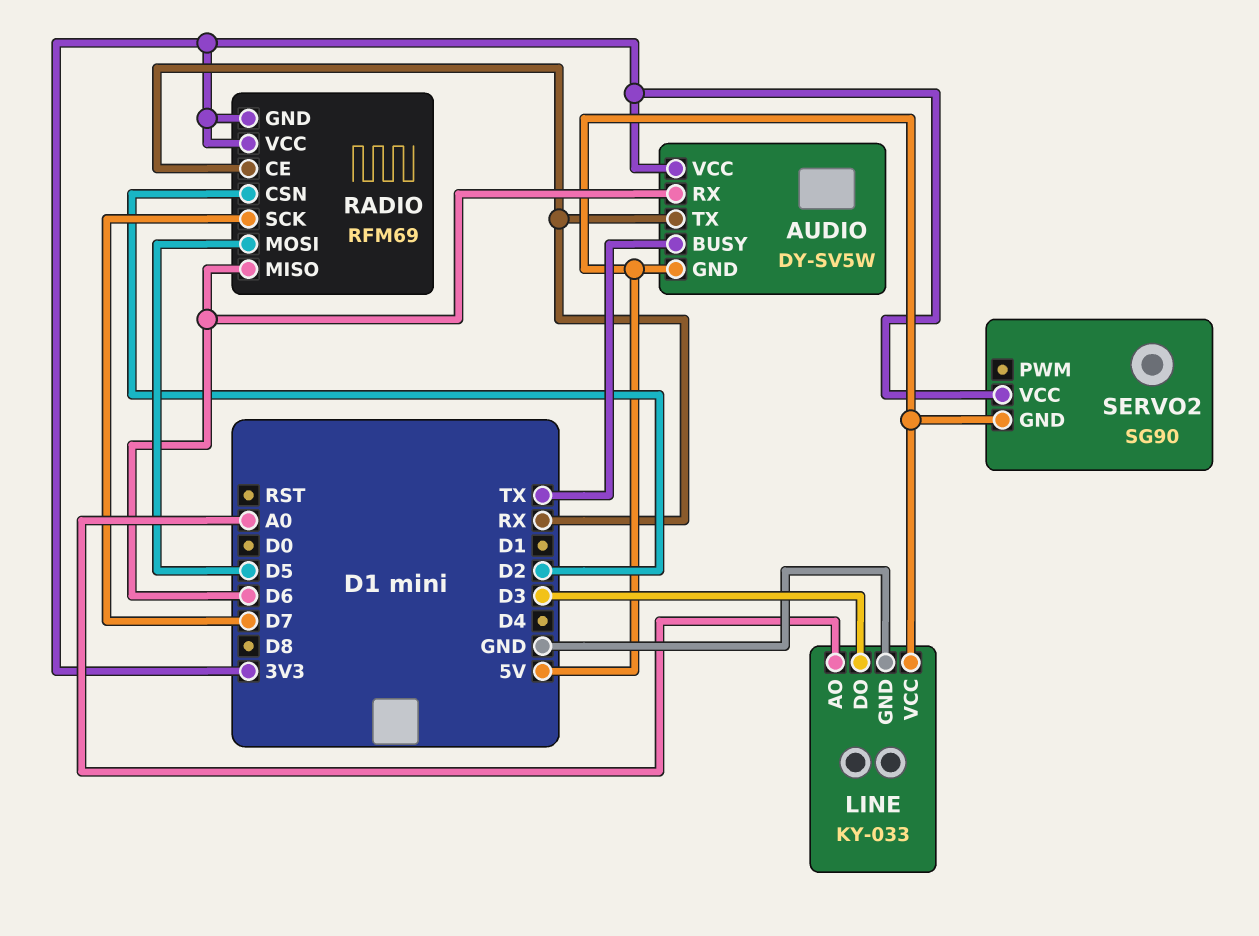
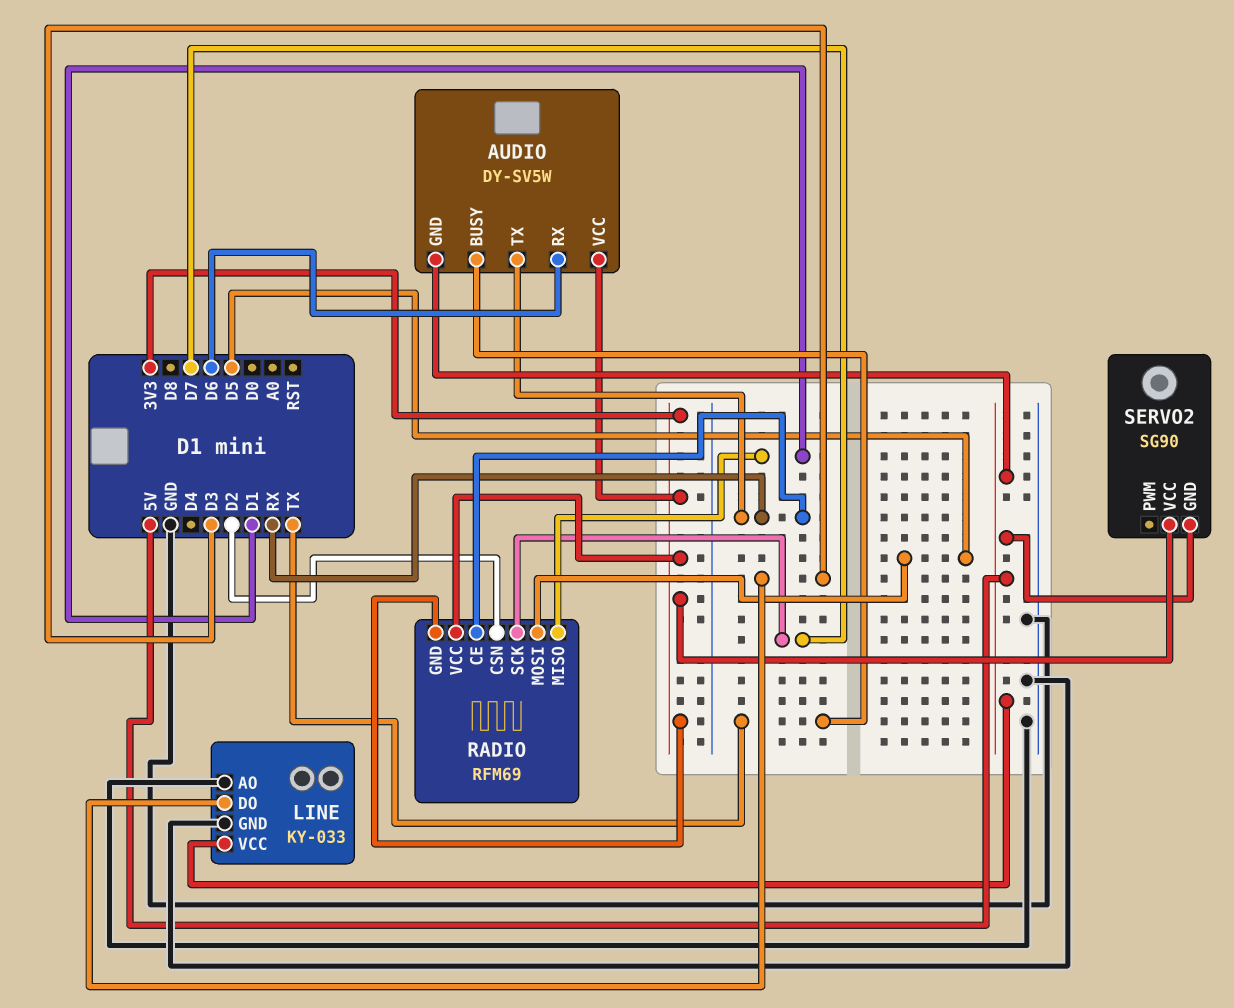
LINE pin AO: A0 -> GND
RADIO pin MISO: D6 -> D1

